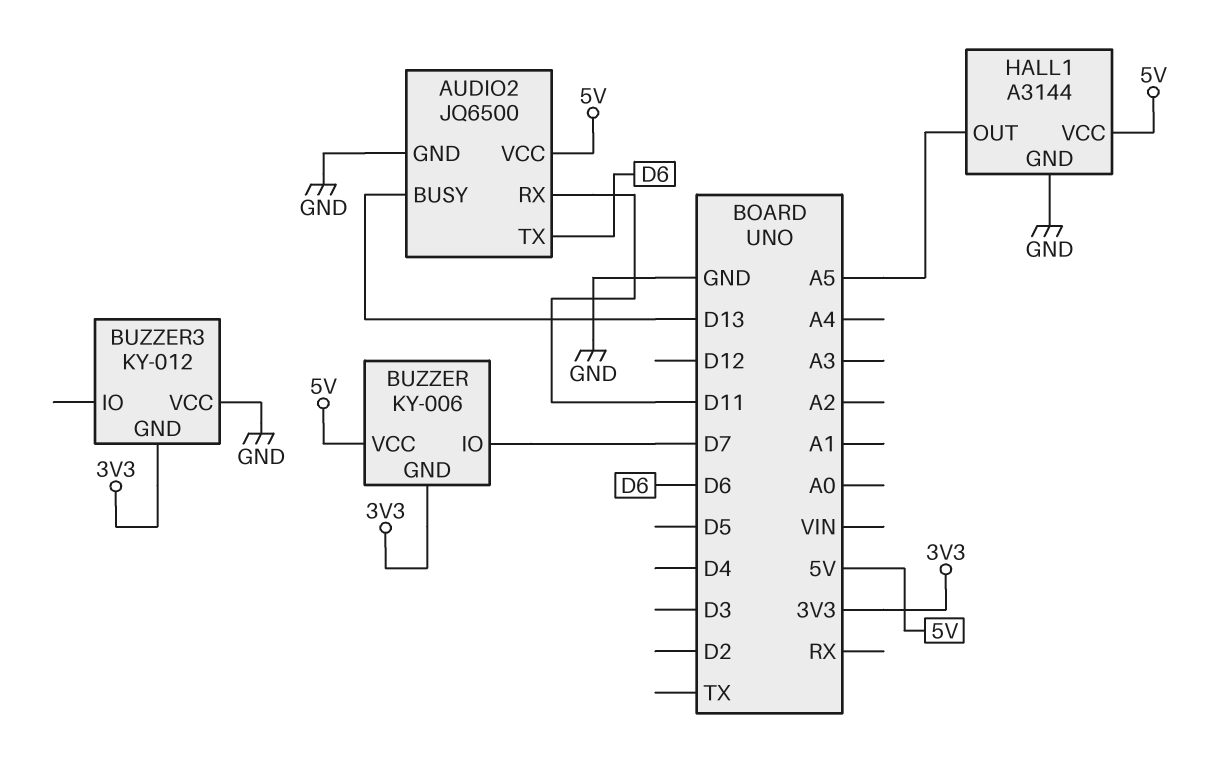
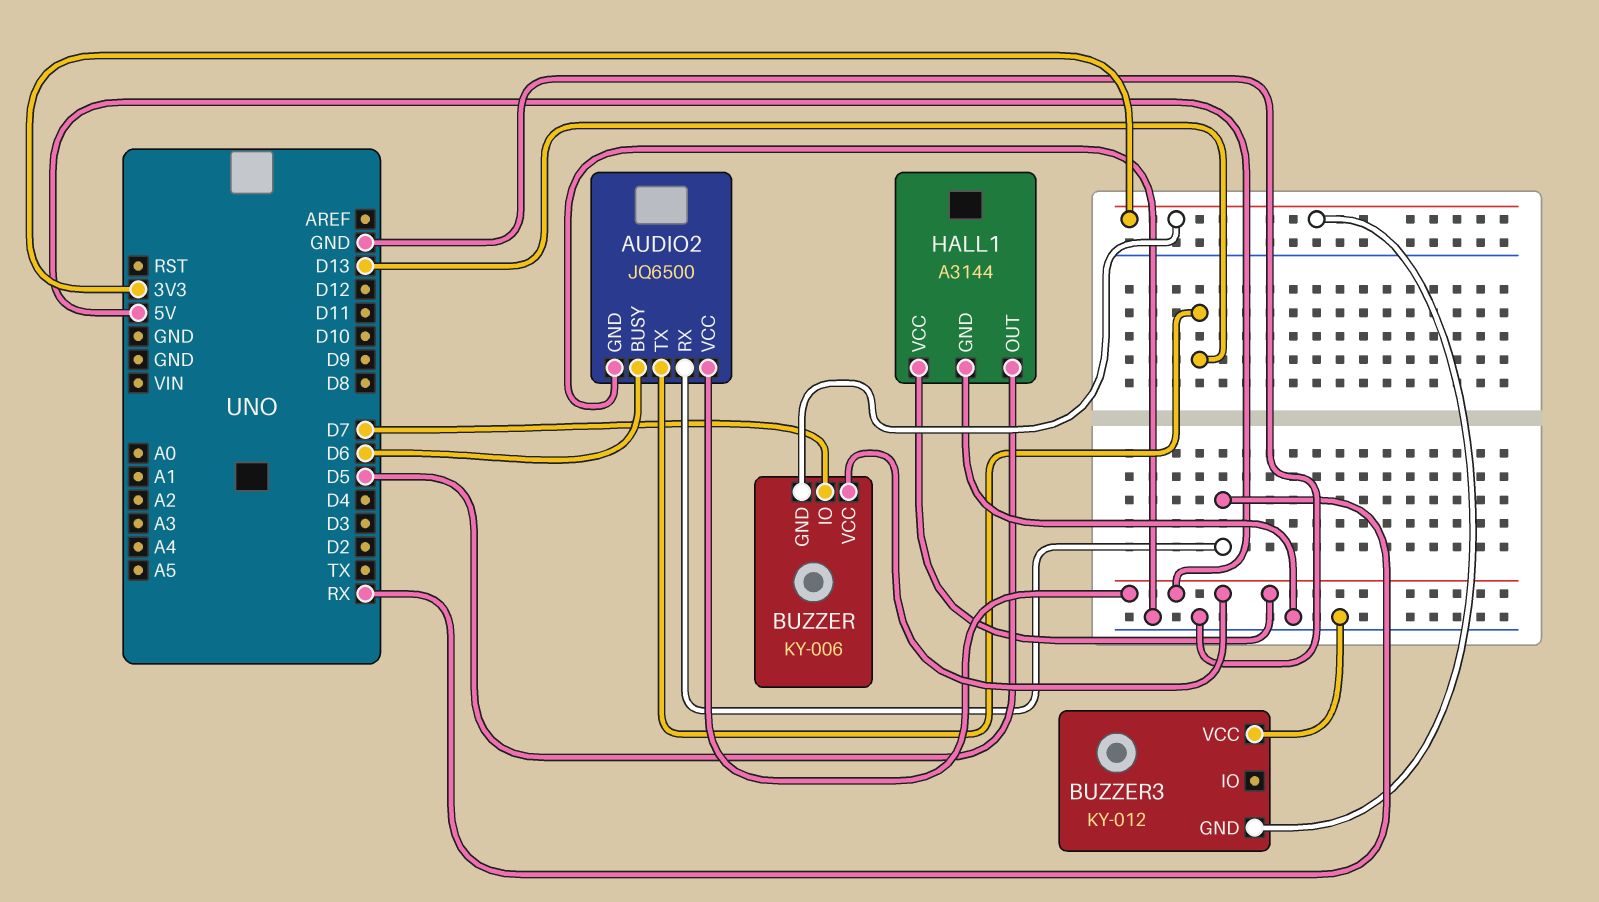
AUDIO2 pin BUSY: D13 -> D6
AUDIO2 pin RX: D11 -> RX
AUDIO2 pin TX: D6 -> D13
HALL1 pin OUT: A5 -> D5

